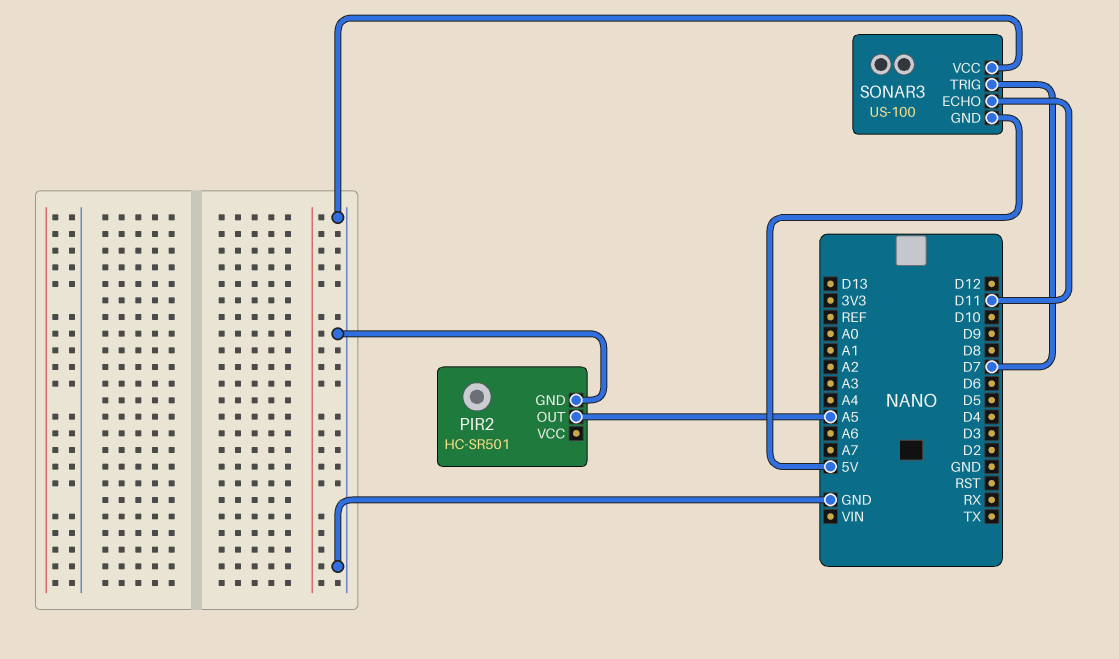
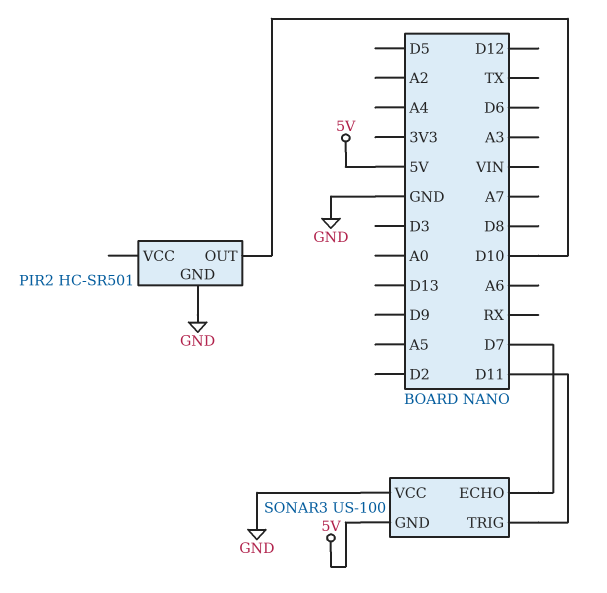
PIR2 pin OUT: A5 -> D10
SONAR3 pin ECHO: D11 -> D7
SONAR3 pin TRIG: D7 -> D11

